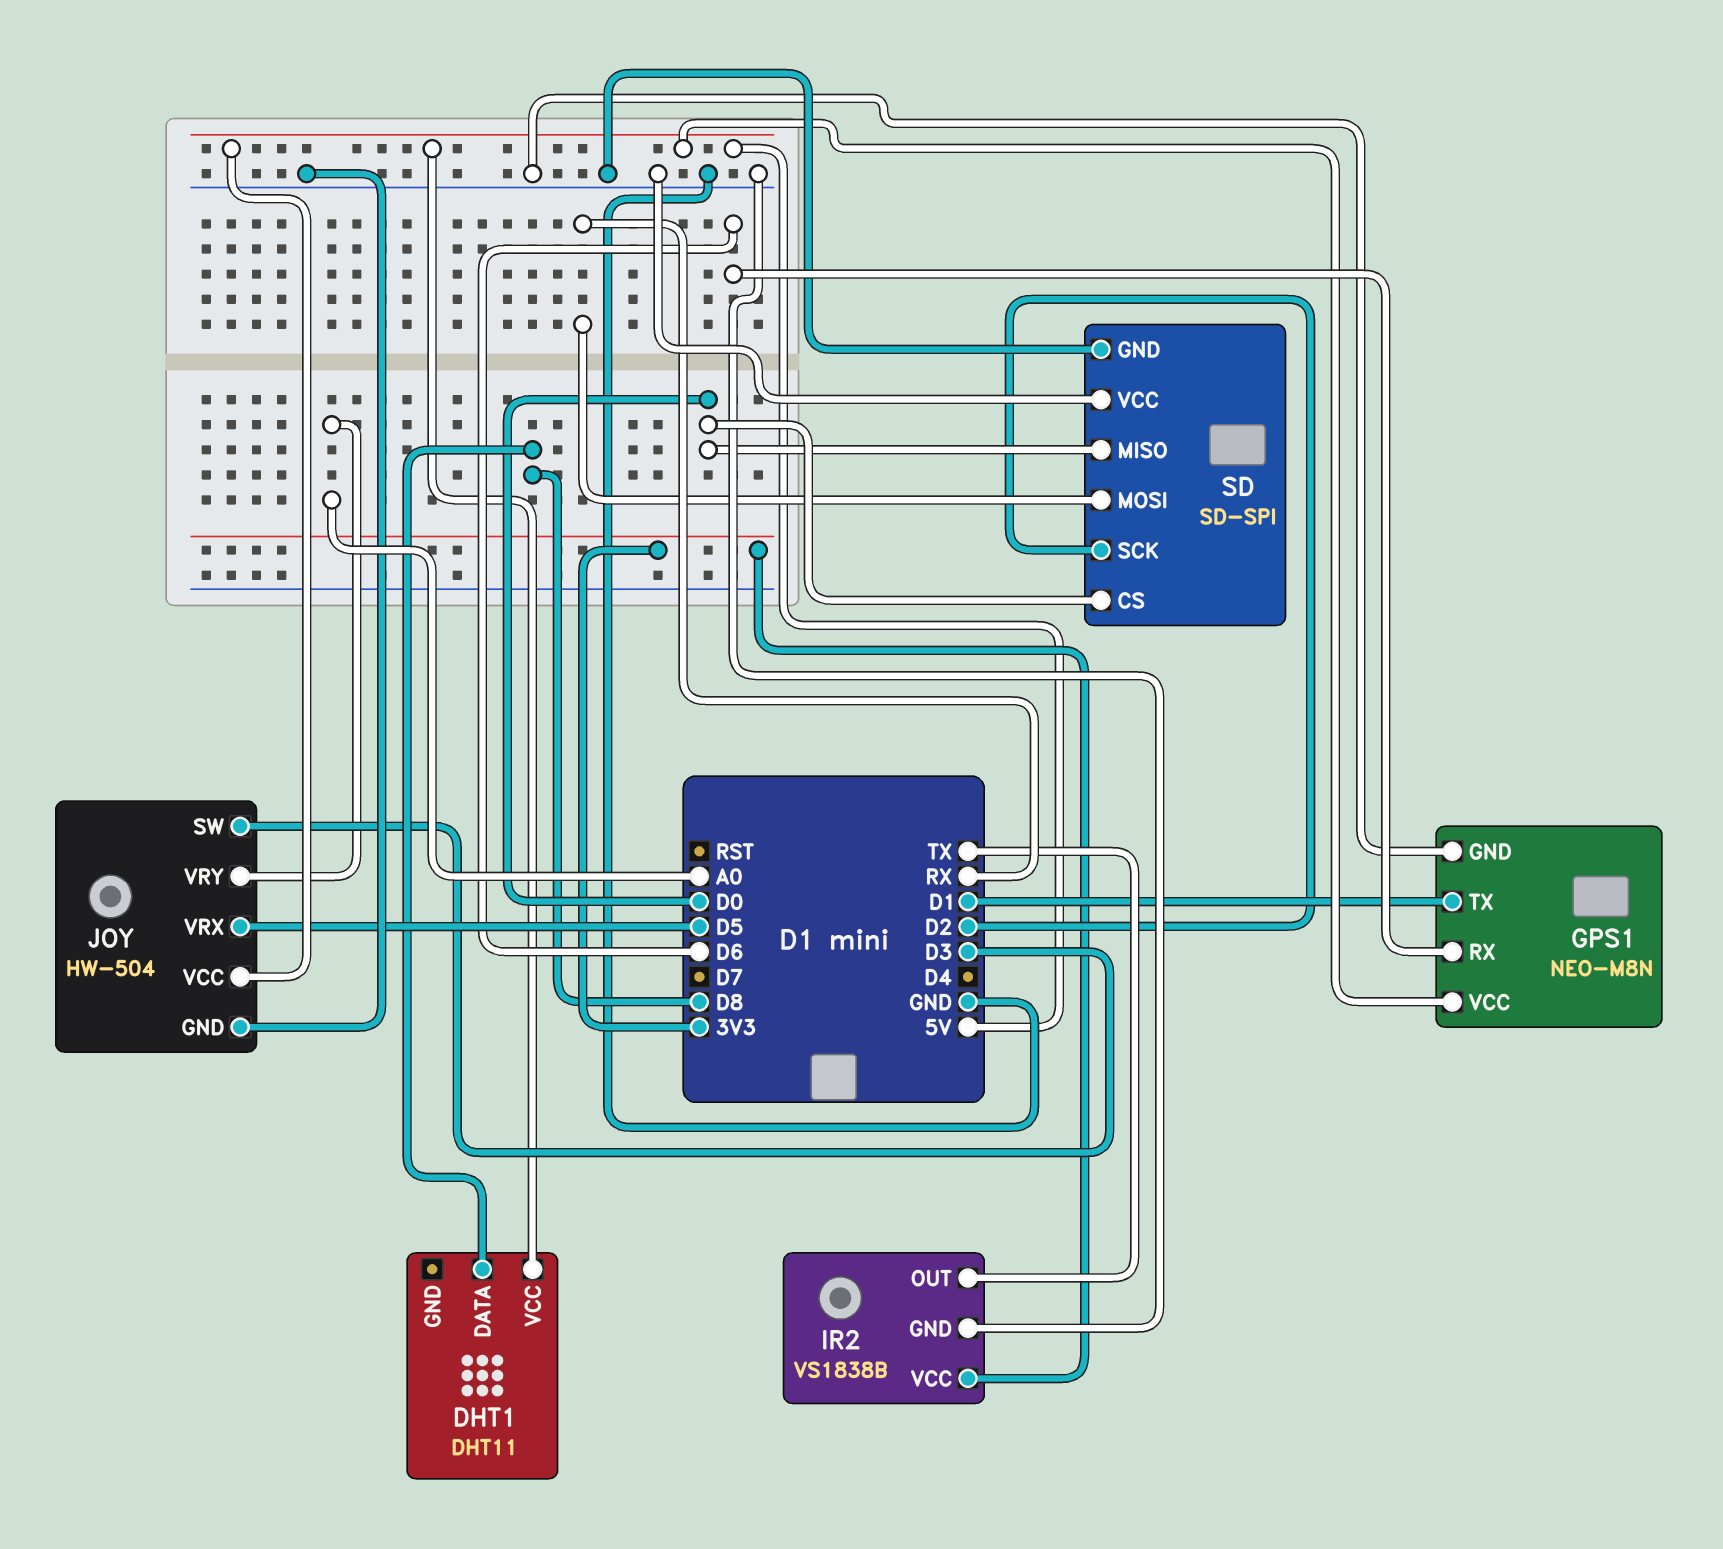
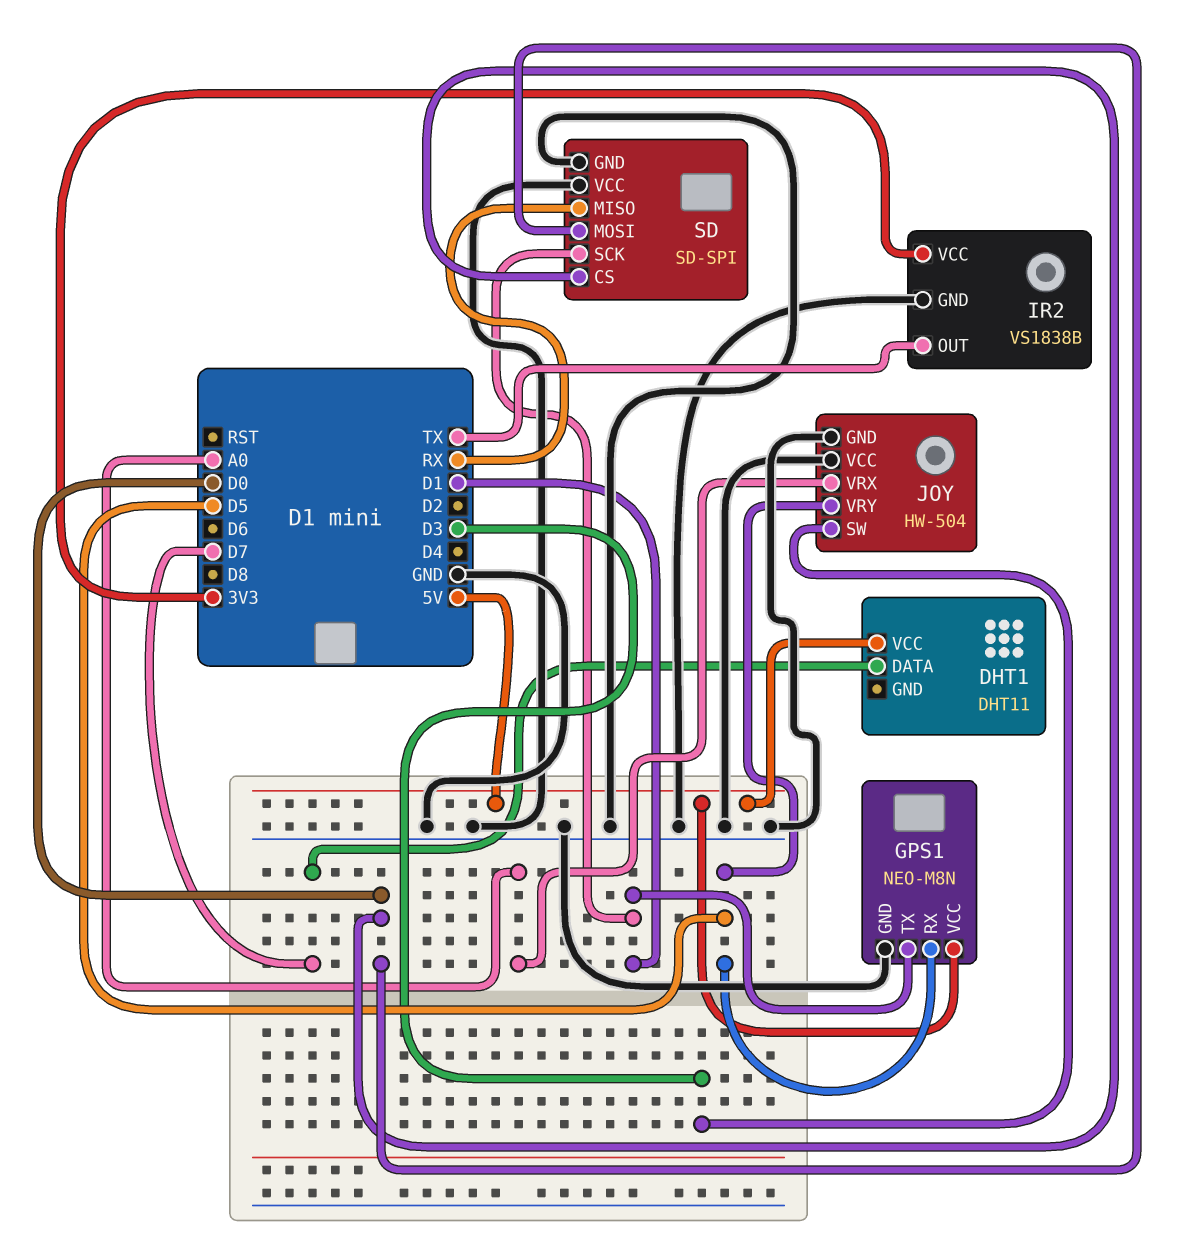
DHT1 pin DATA: D8 -> D7
GPS1 pin RX: D6 -> D5
JOY pin VCC: 5V -> GND
JOY pin VRX: D5 -> A0
JOY pin VRY: A0 -> D5
SD pin MISO: D0 -> RX
SD pin MOSI: RX -> D0
SD pin SCK: D2 -> D1

